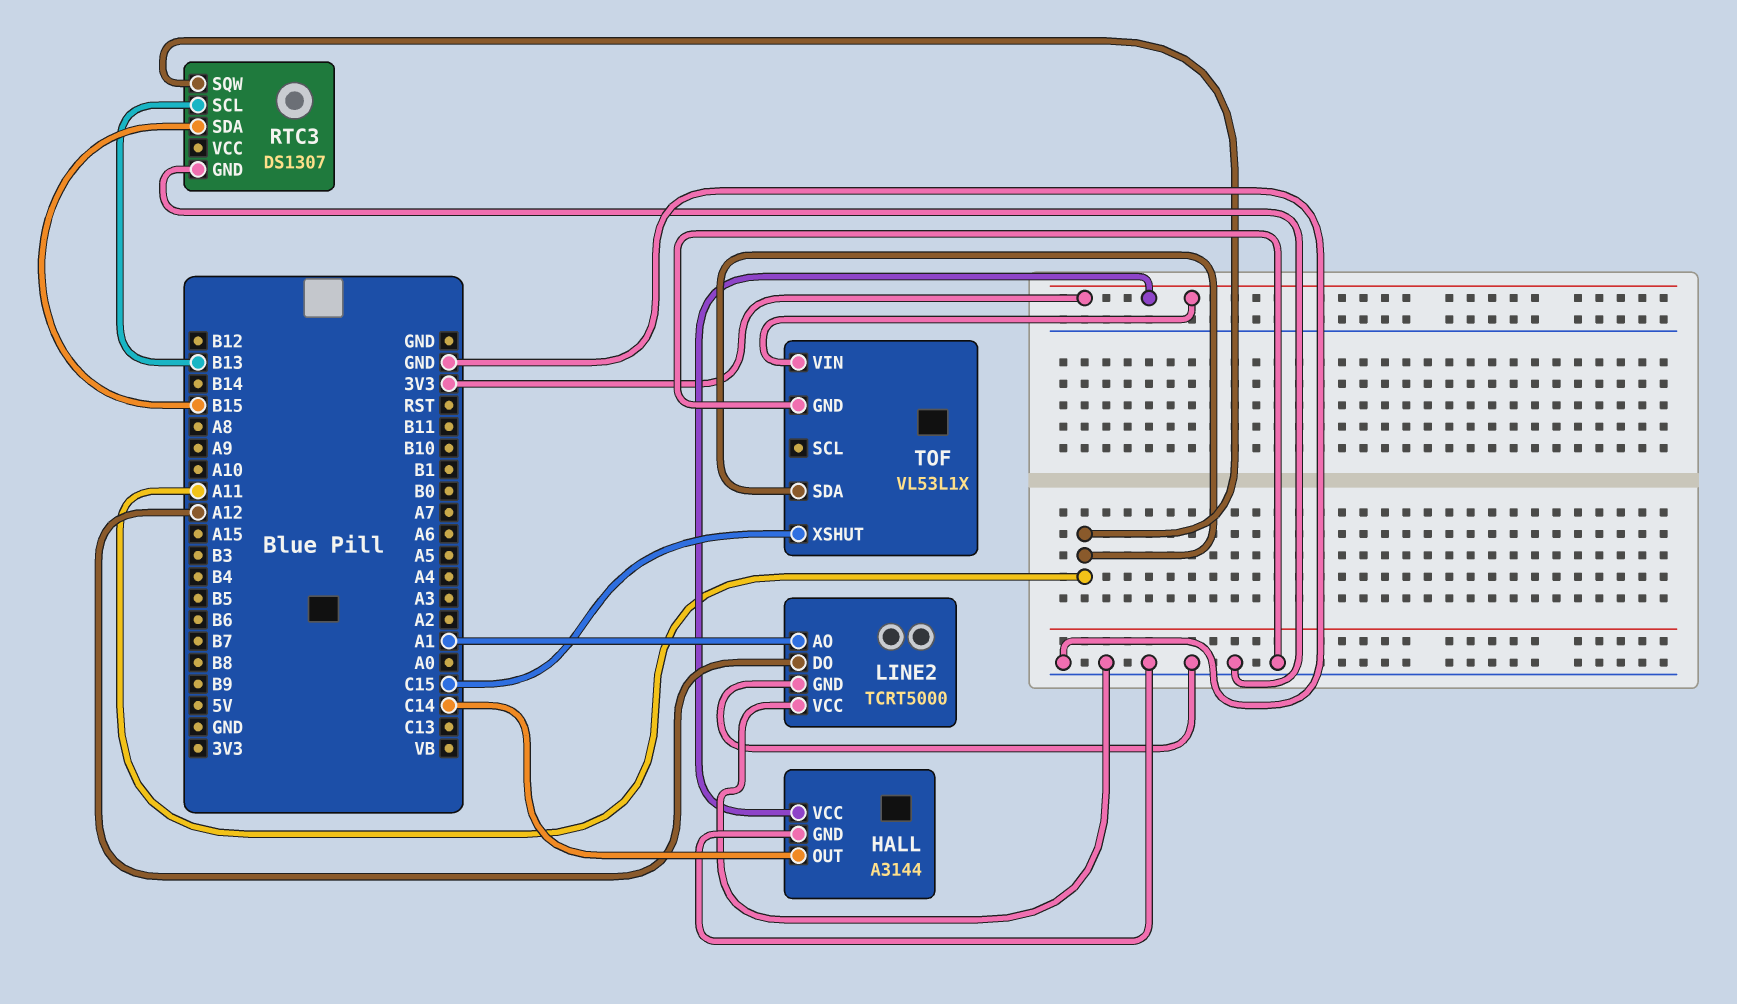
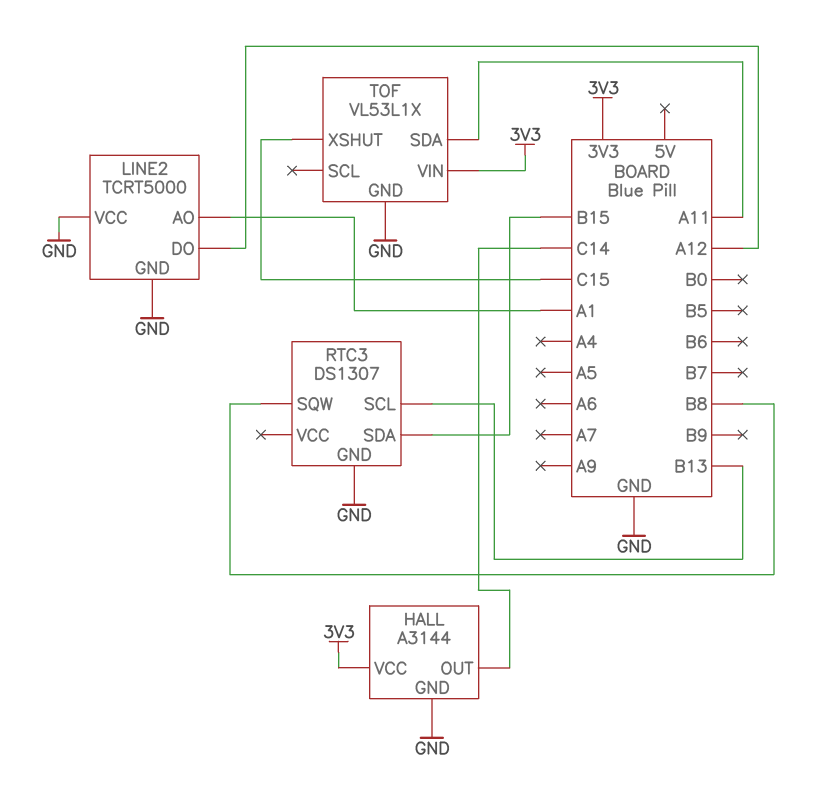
RTC3 pin SQW: A11 -> B8

